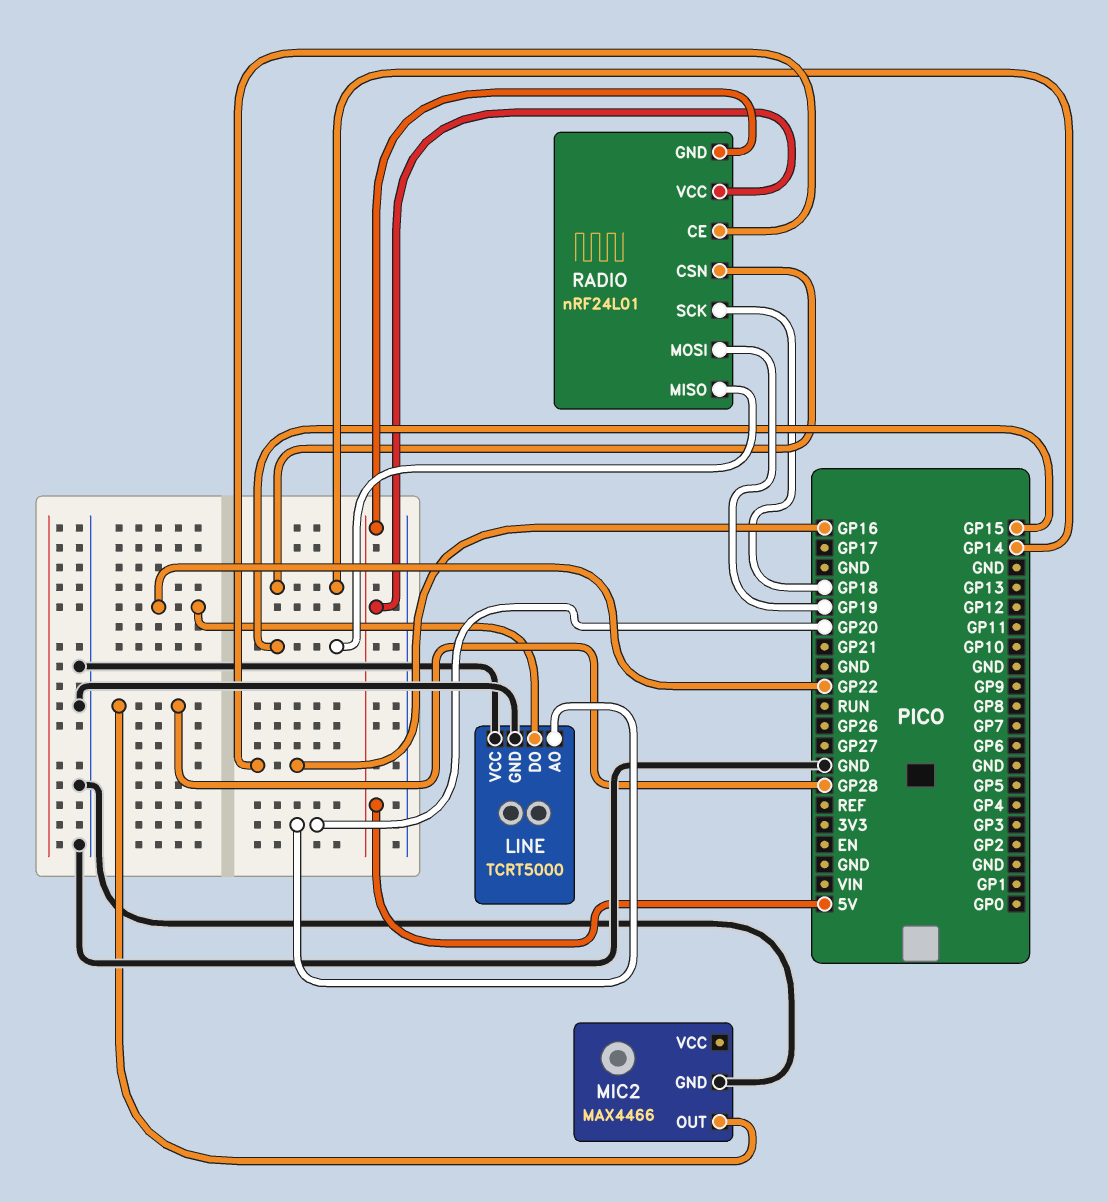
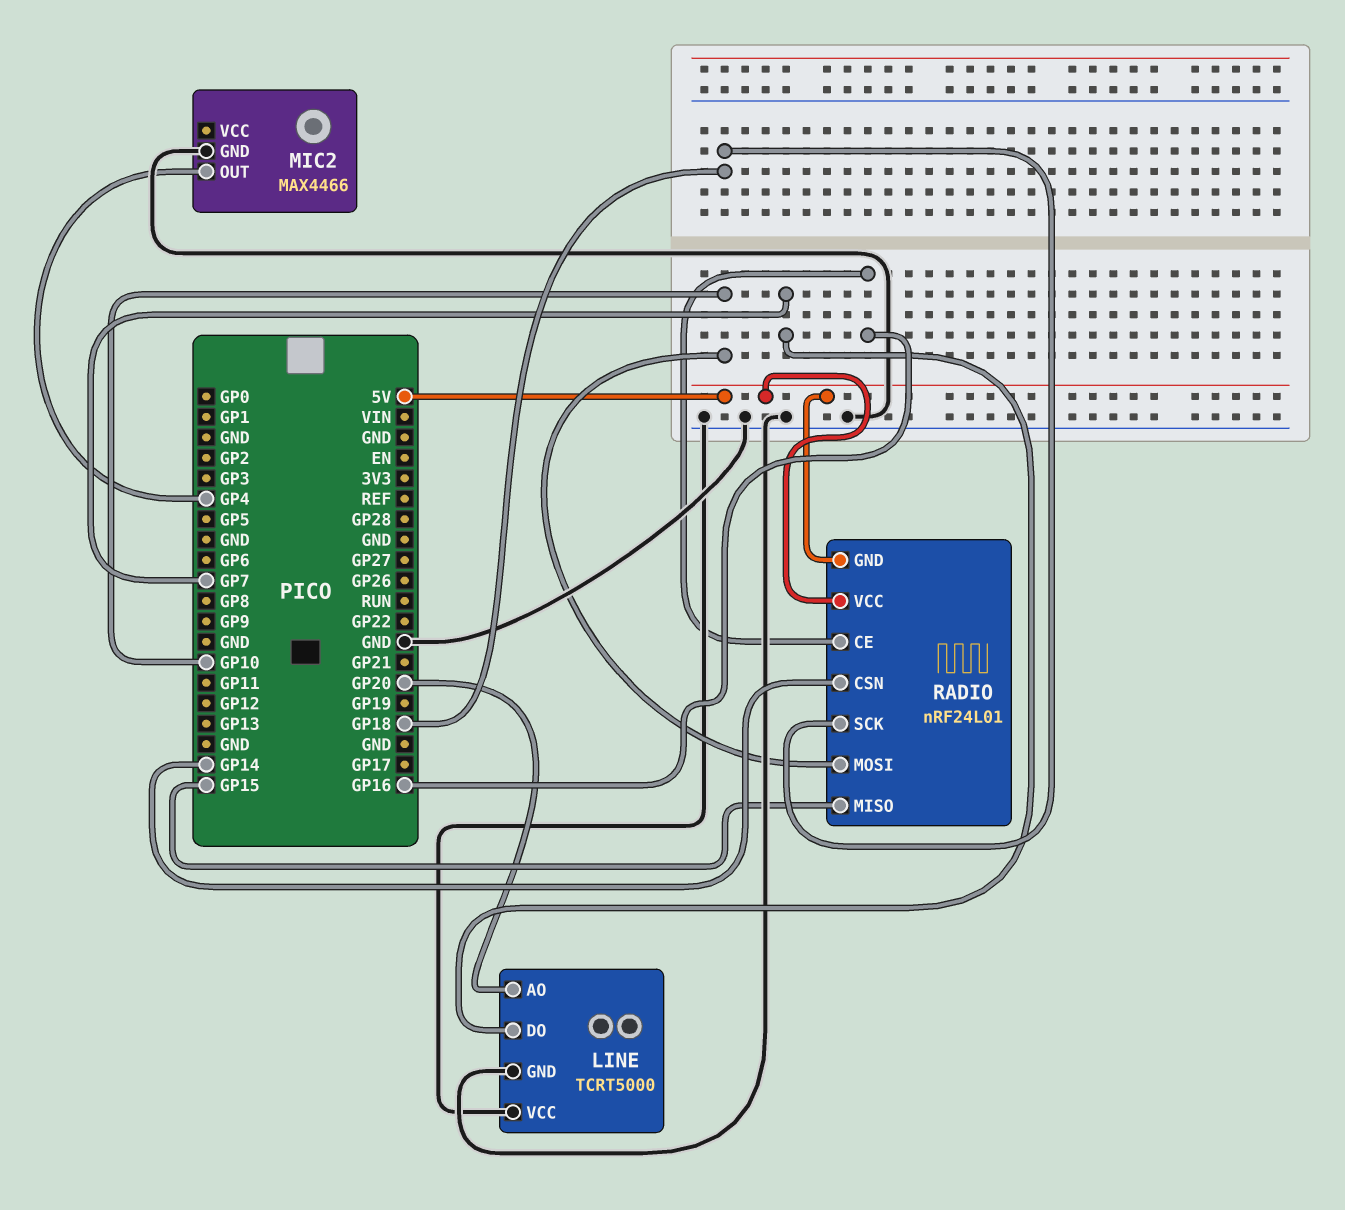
LINE pin DO: GP22 -> GP7
MIC2 pin OUT: GP28 -> GP4
RADIO pin MOSI: GP19 -> GP10

